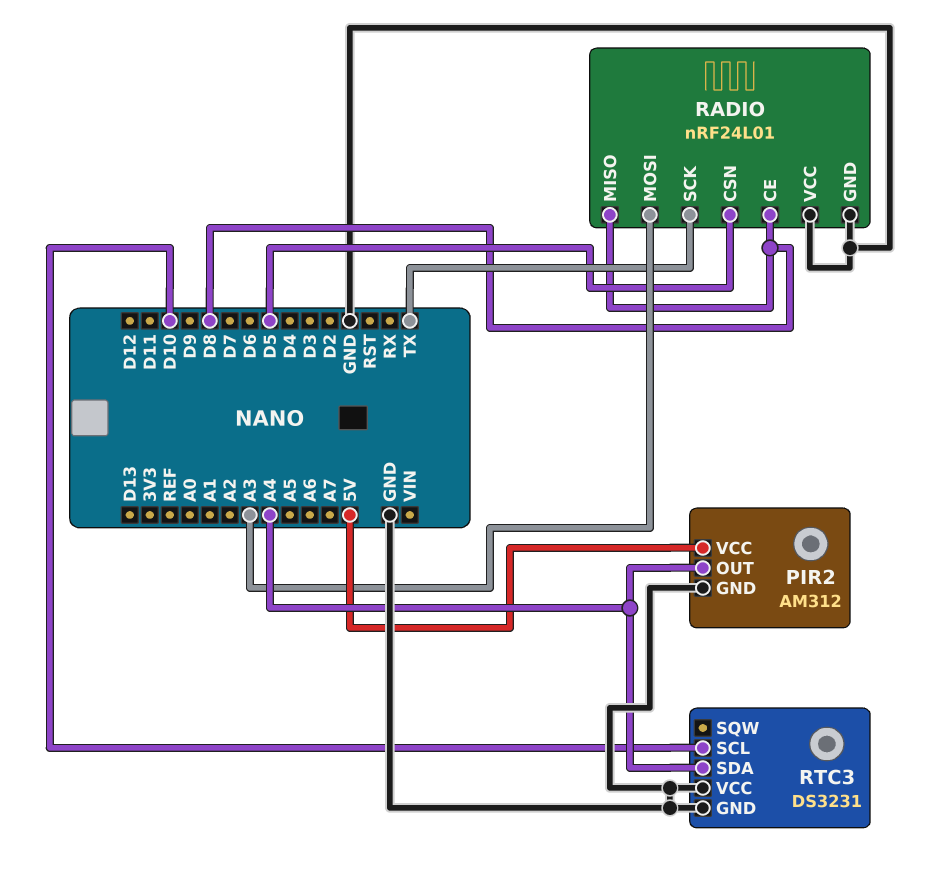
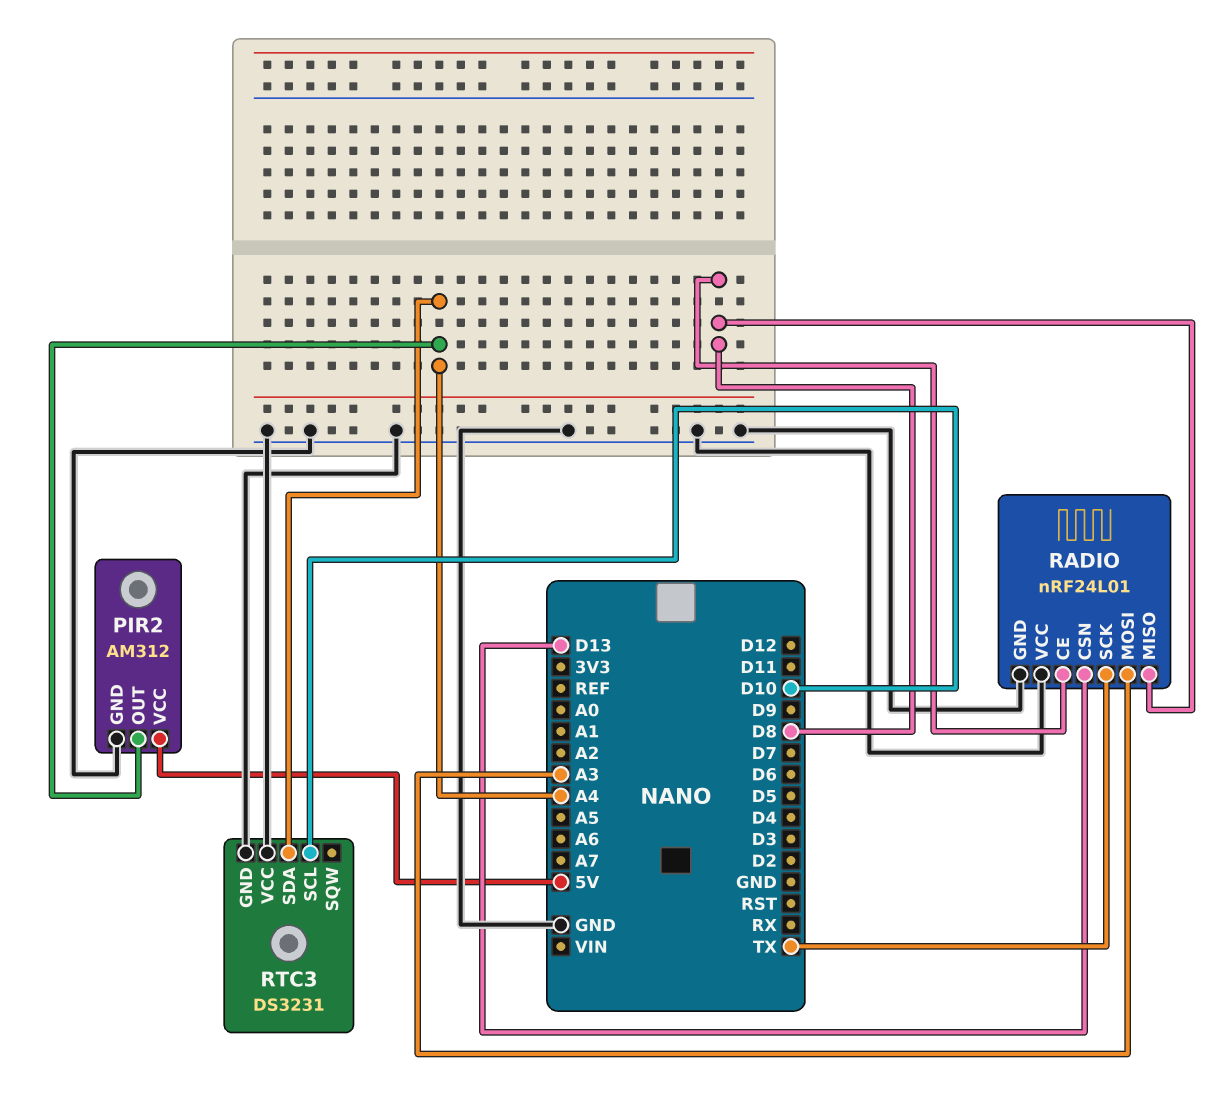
RADIO pin CSN: D5 -> D13

